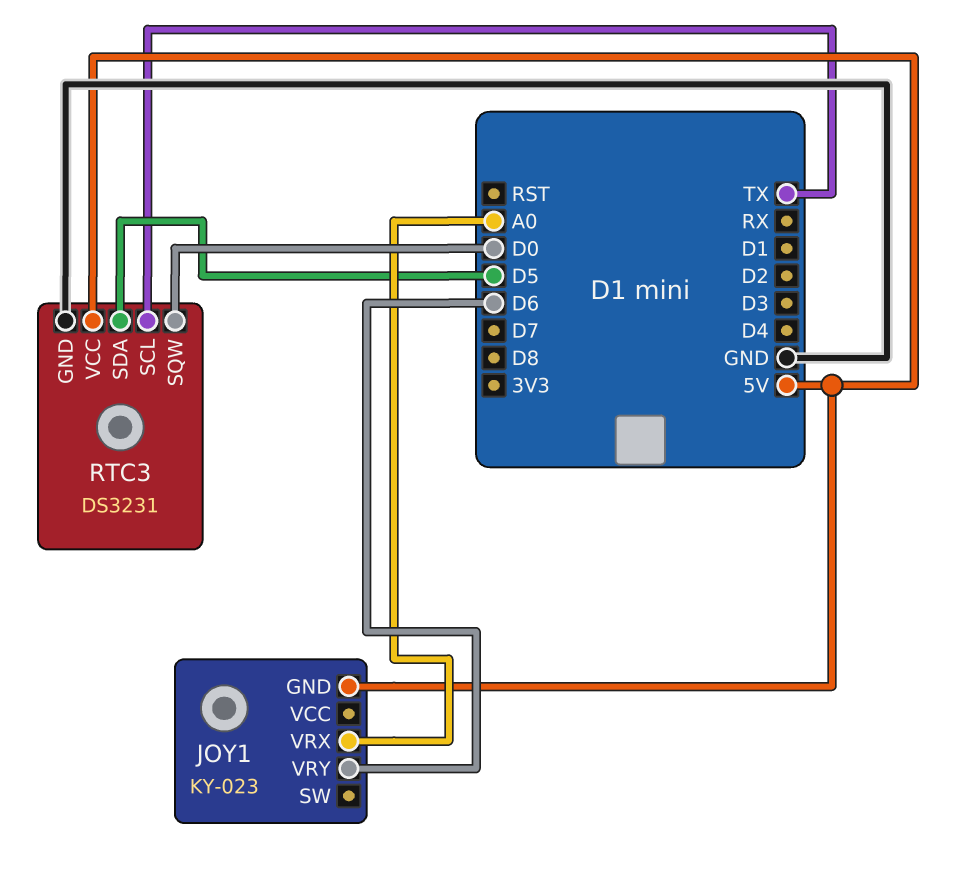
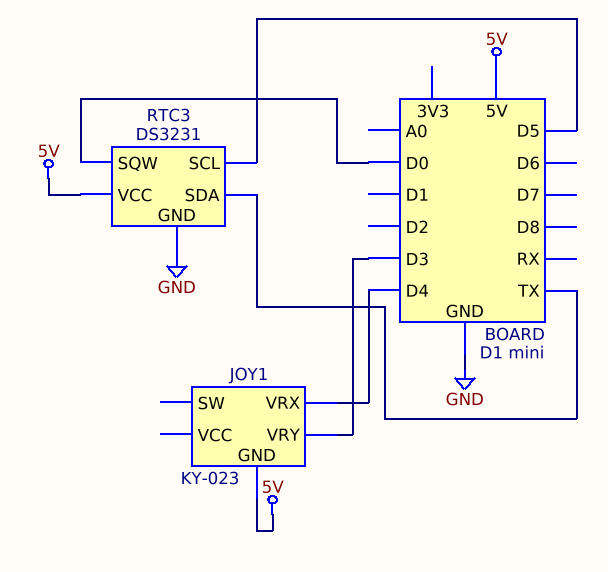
JOY1 pin VRX: A0 -> D4
JOY1 pin VRY: D6 -> D3
RTC3 pin SCL: TX -> D5
RTC3 pin SDA: D5 -> TX

